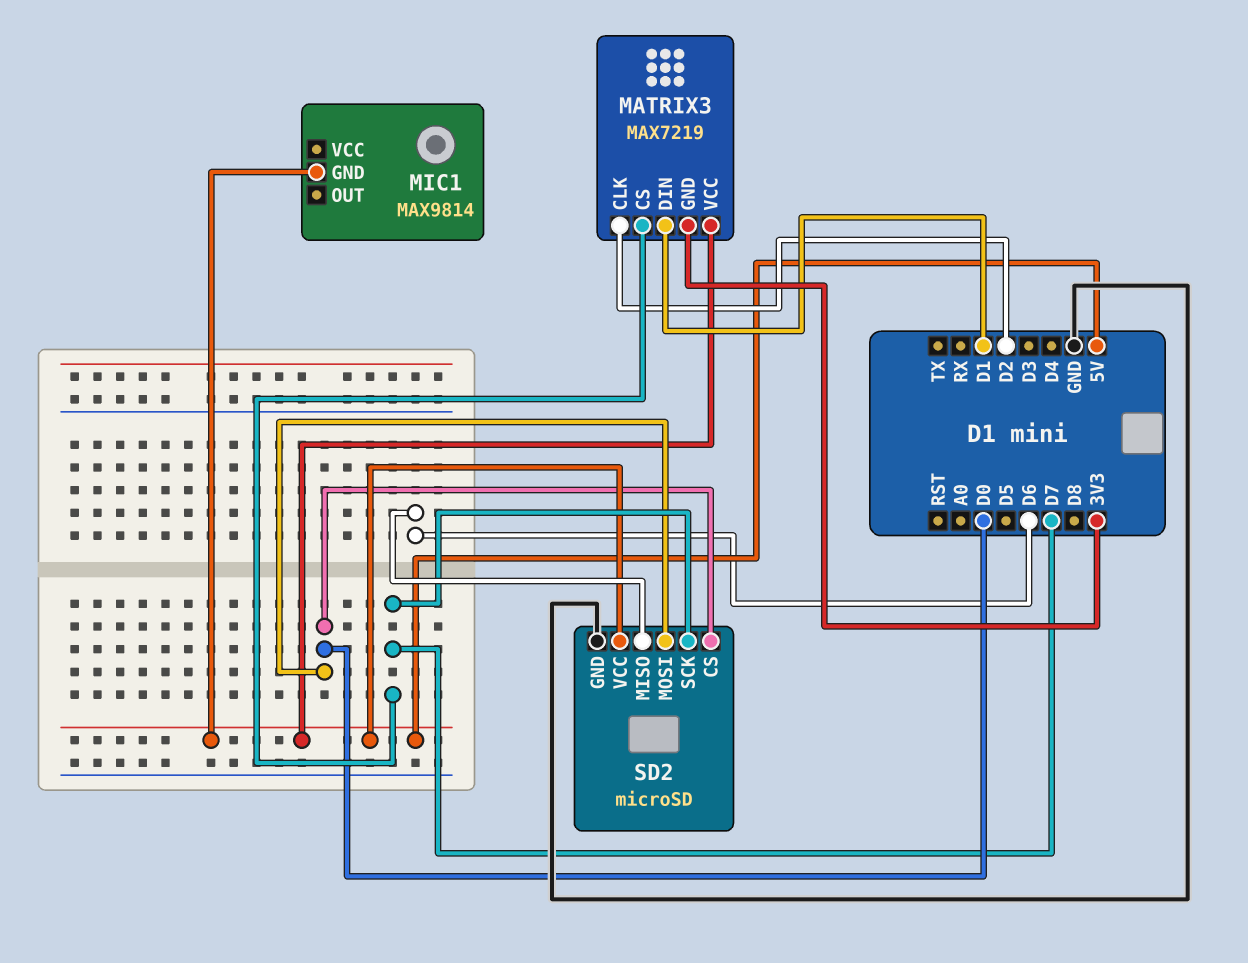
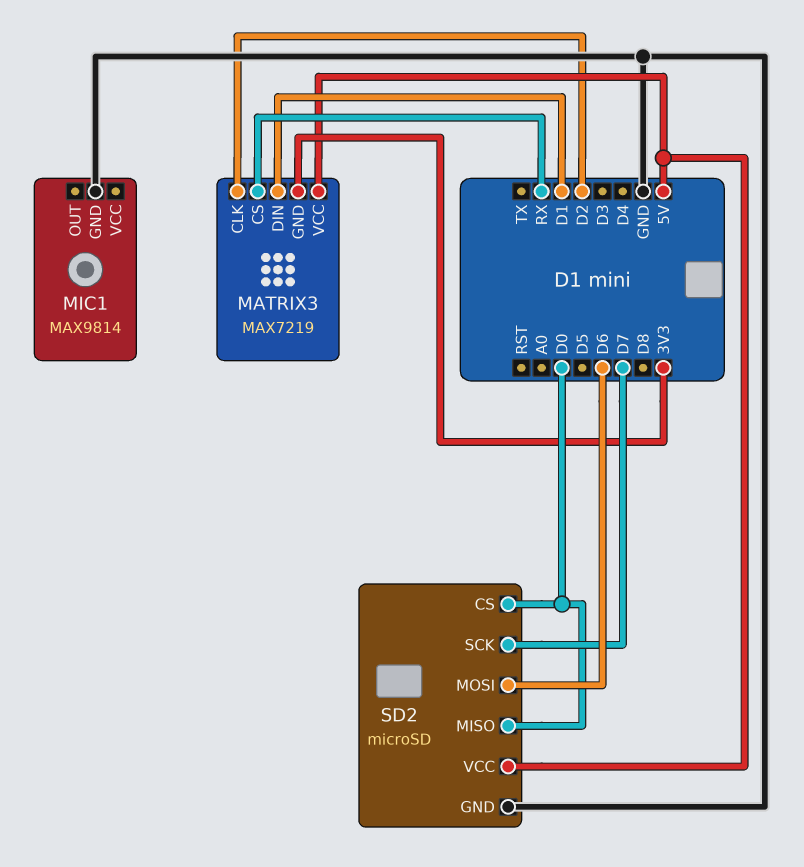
MATRIX3 pin CS: D7 -> RX
MIC1 pin GND: 5V -> GND
SD2 pin MISO: D6 -> D0
SD2 pin MOSI: D0 -> D6

